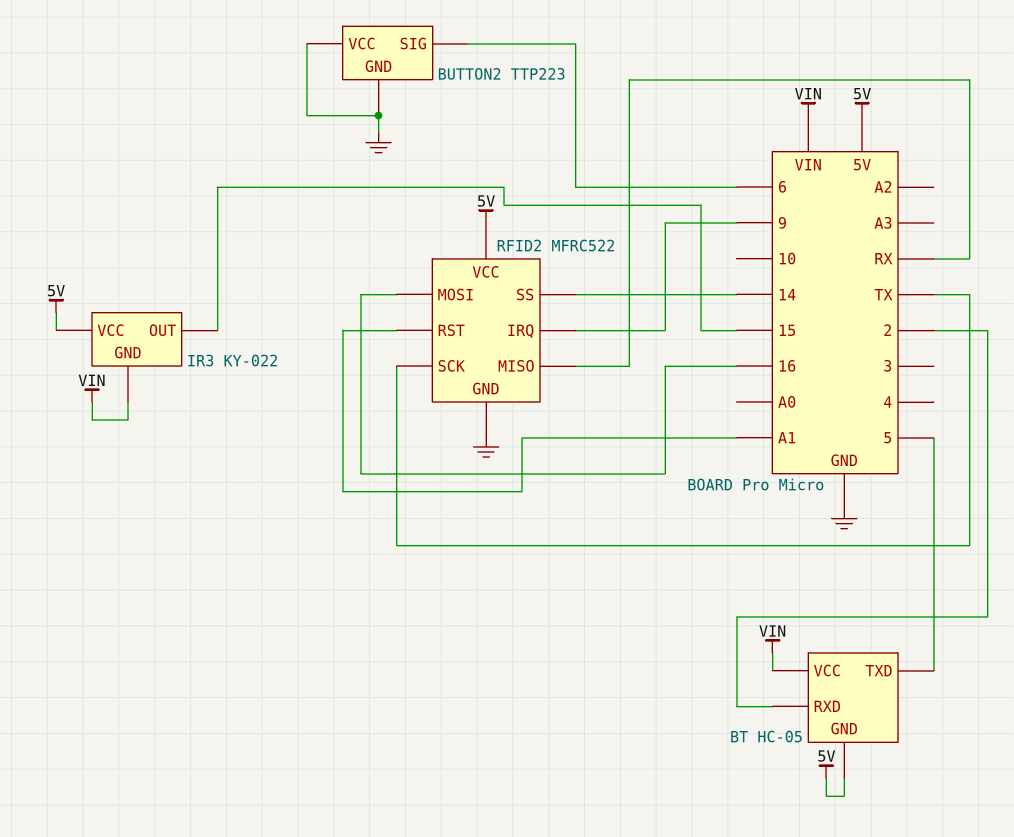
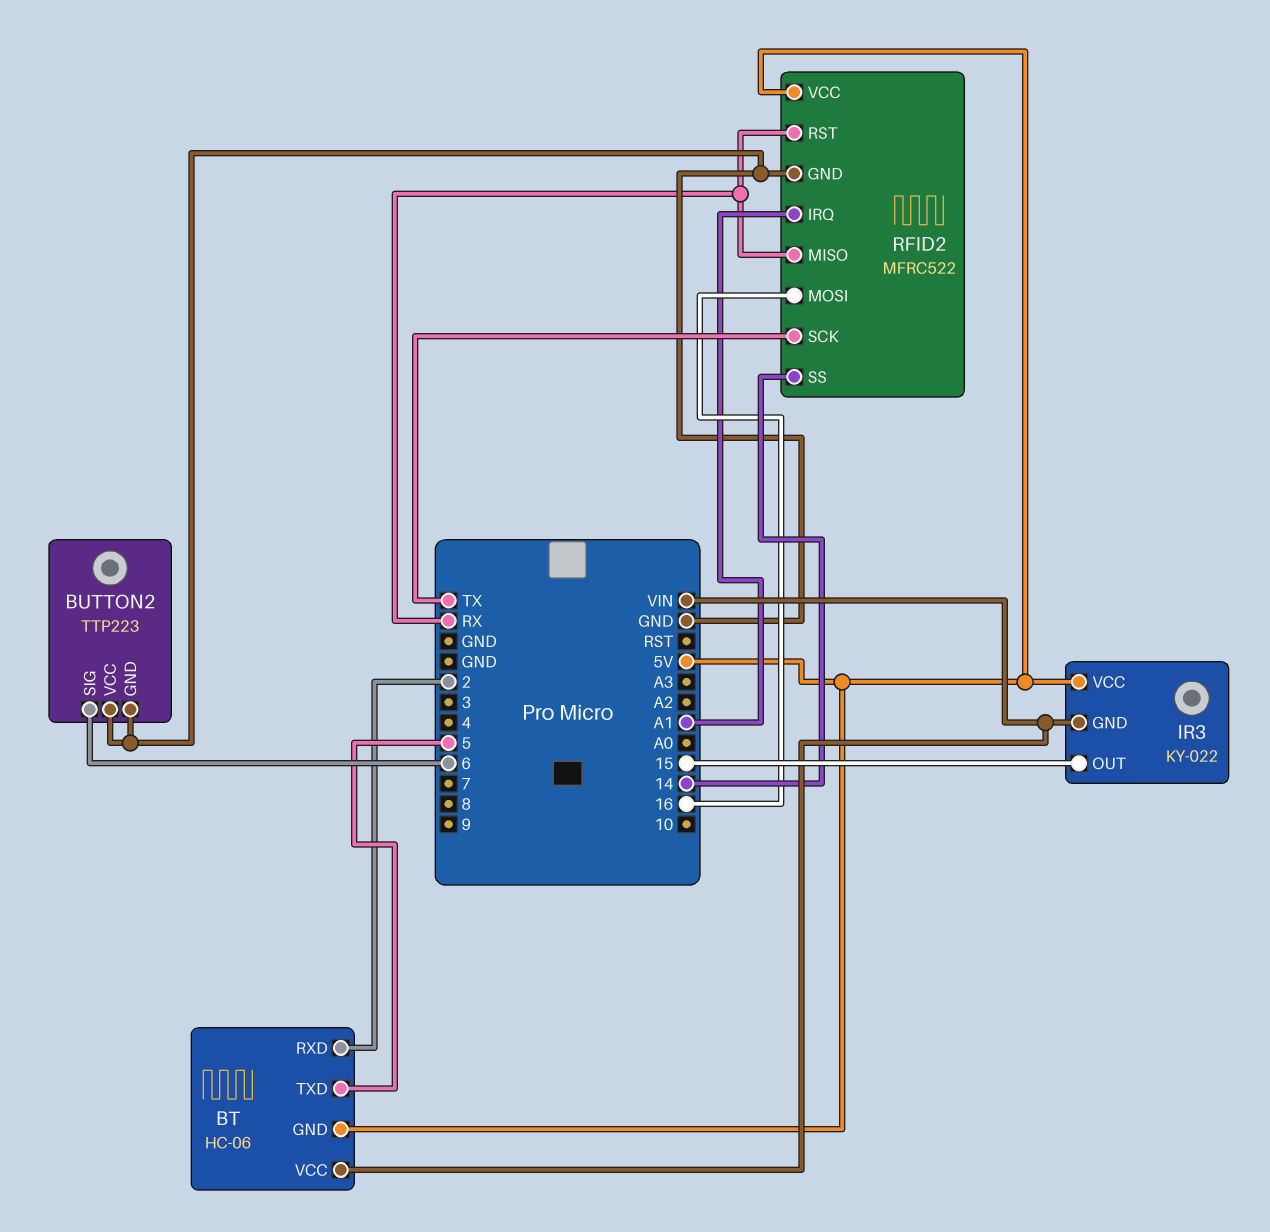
BT: HC-05 -> HC-06
RFID2 pin IRQ: 9 -> A1
RFID2 pin RST: A1 -> RX

